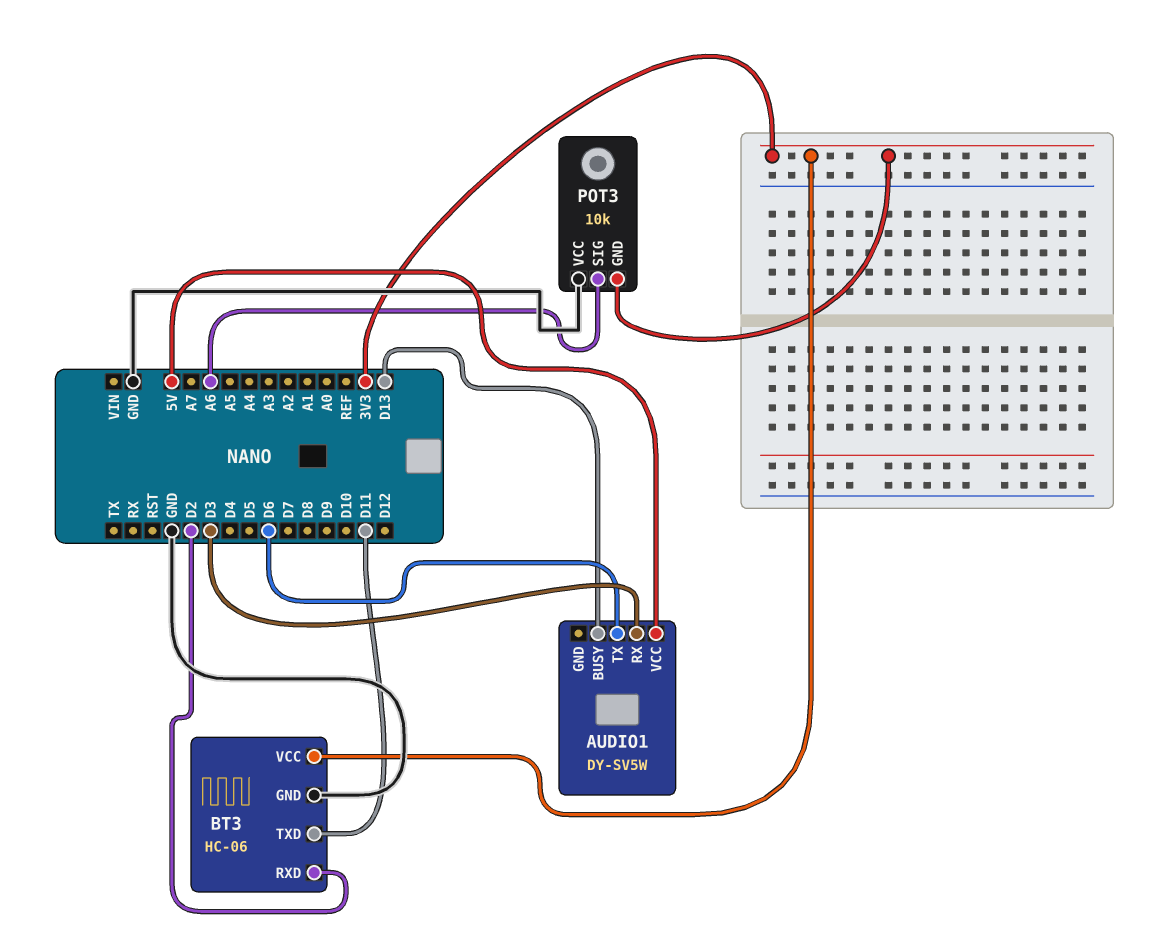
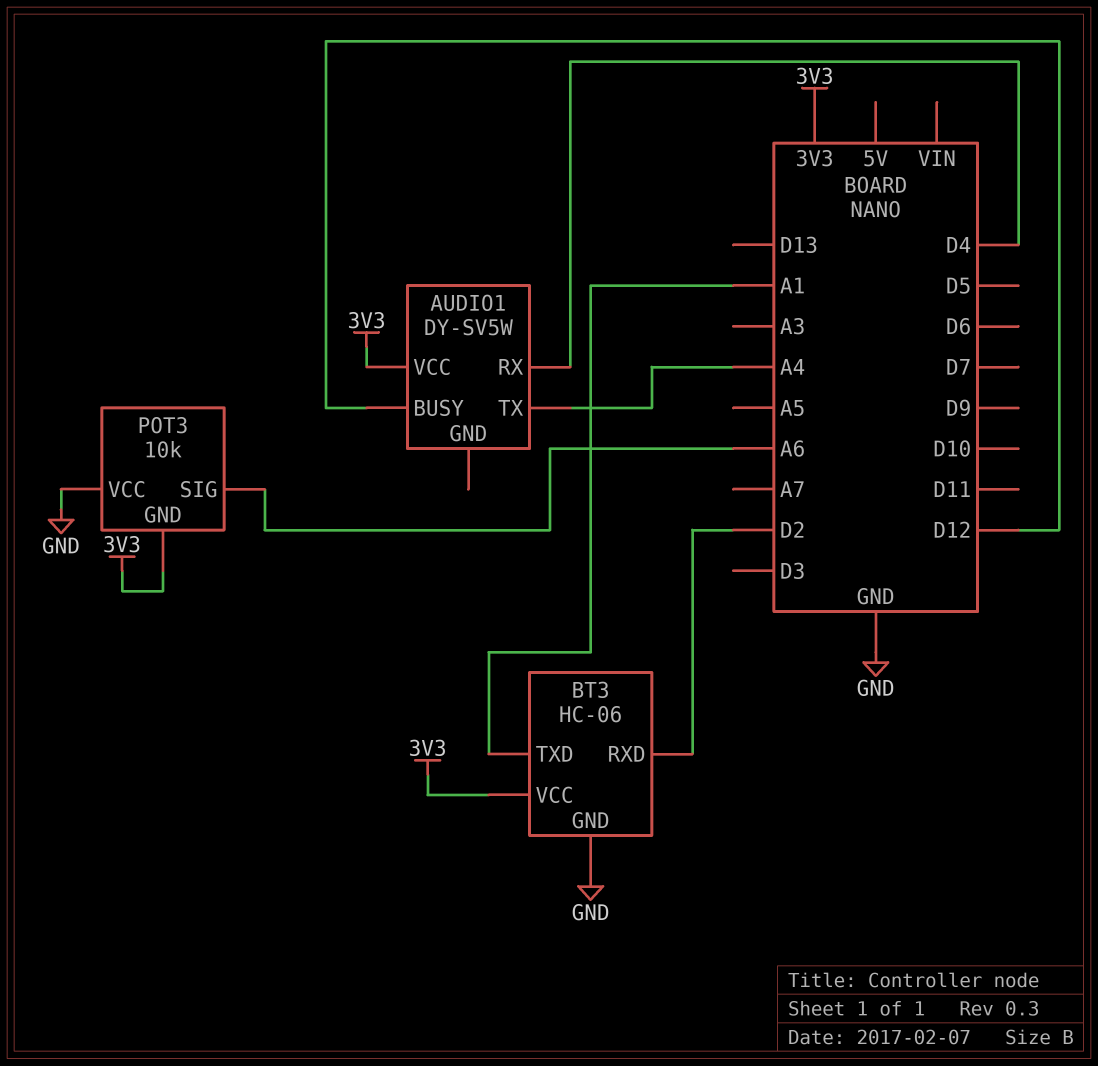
AUDIO1 pin BUSY: D13 -> D12
AUDIO1 pin RX: D3 -> D4
AUDIO1 pin TX: D6 -> A4
AUDIO1 pin VCC: 5V -> 3V3
BT3 pin TXD: D11 -> A1

